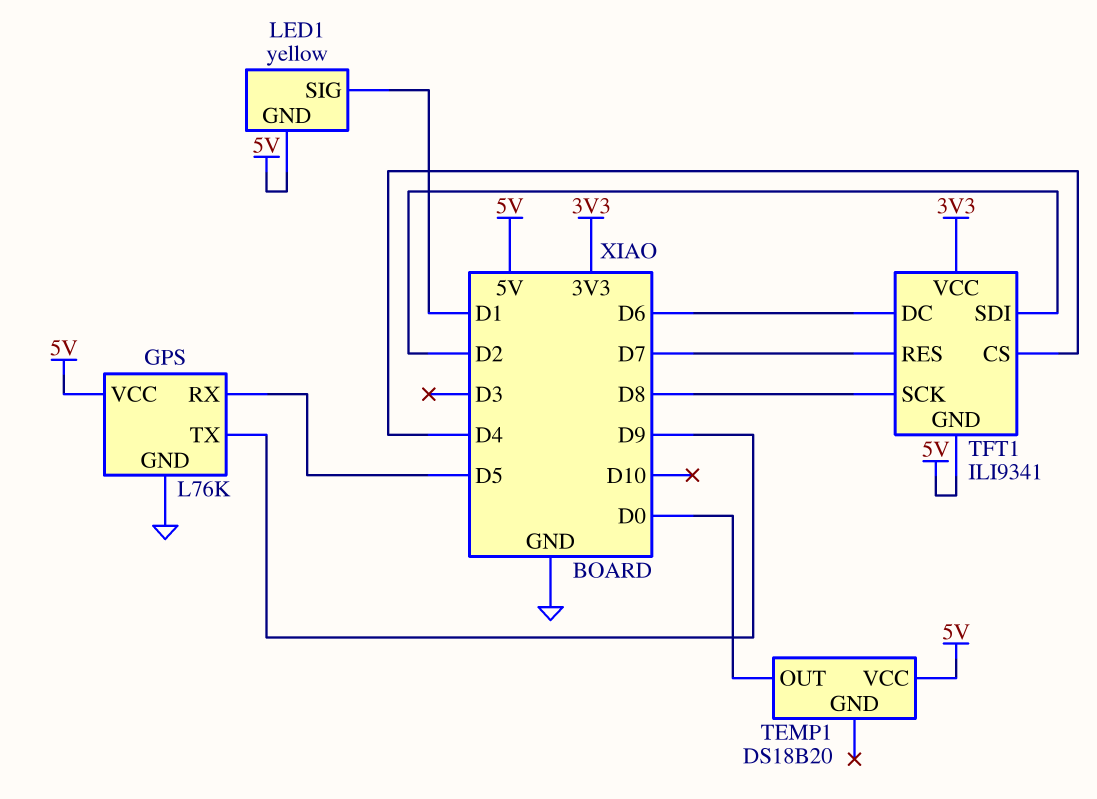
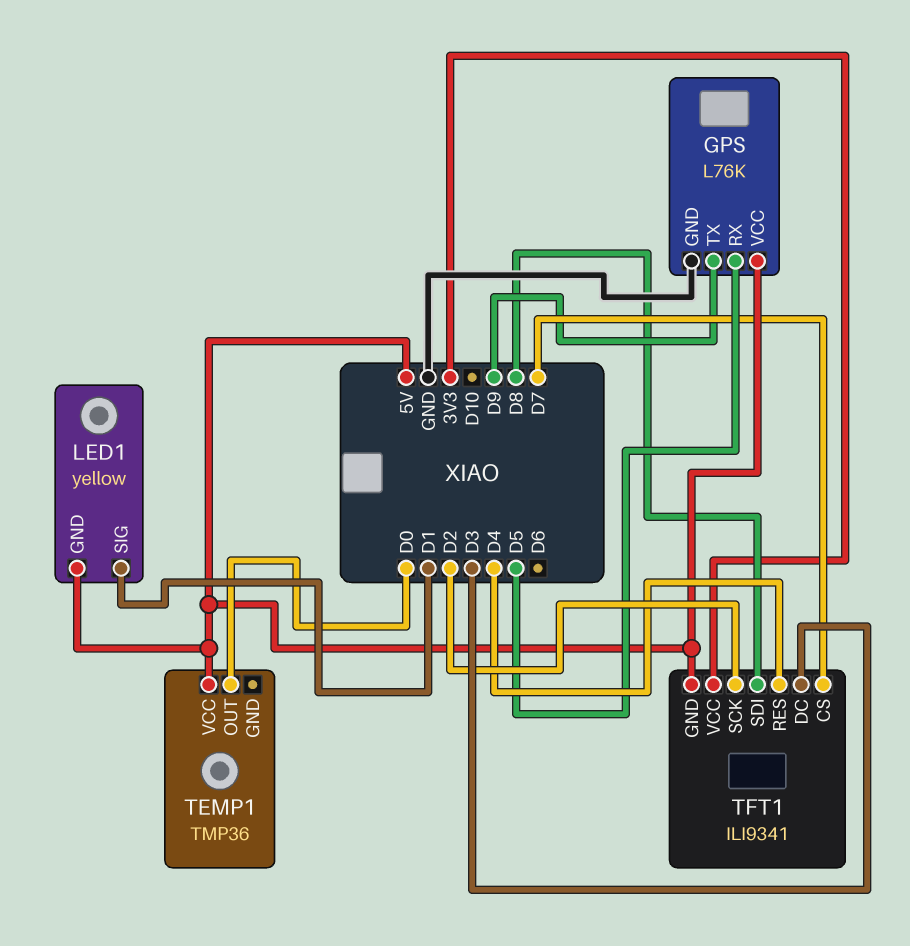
TEMP1: DS18B20 -> TMP36
TFT1 pin CS: D4 -> D7
TFT1 pin DC: D6 -> D3
TFT1 pin RES: D7 -> D4
TFT1 pin SCK: D8 -> D2
TFT1 pin SDI: D2 -> D8

